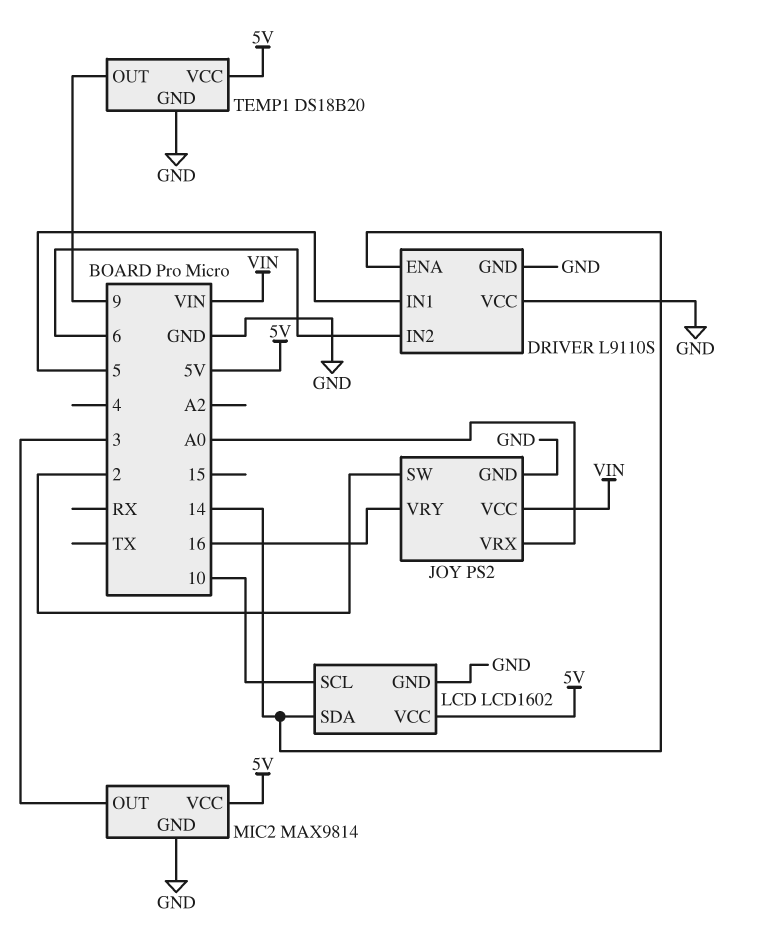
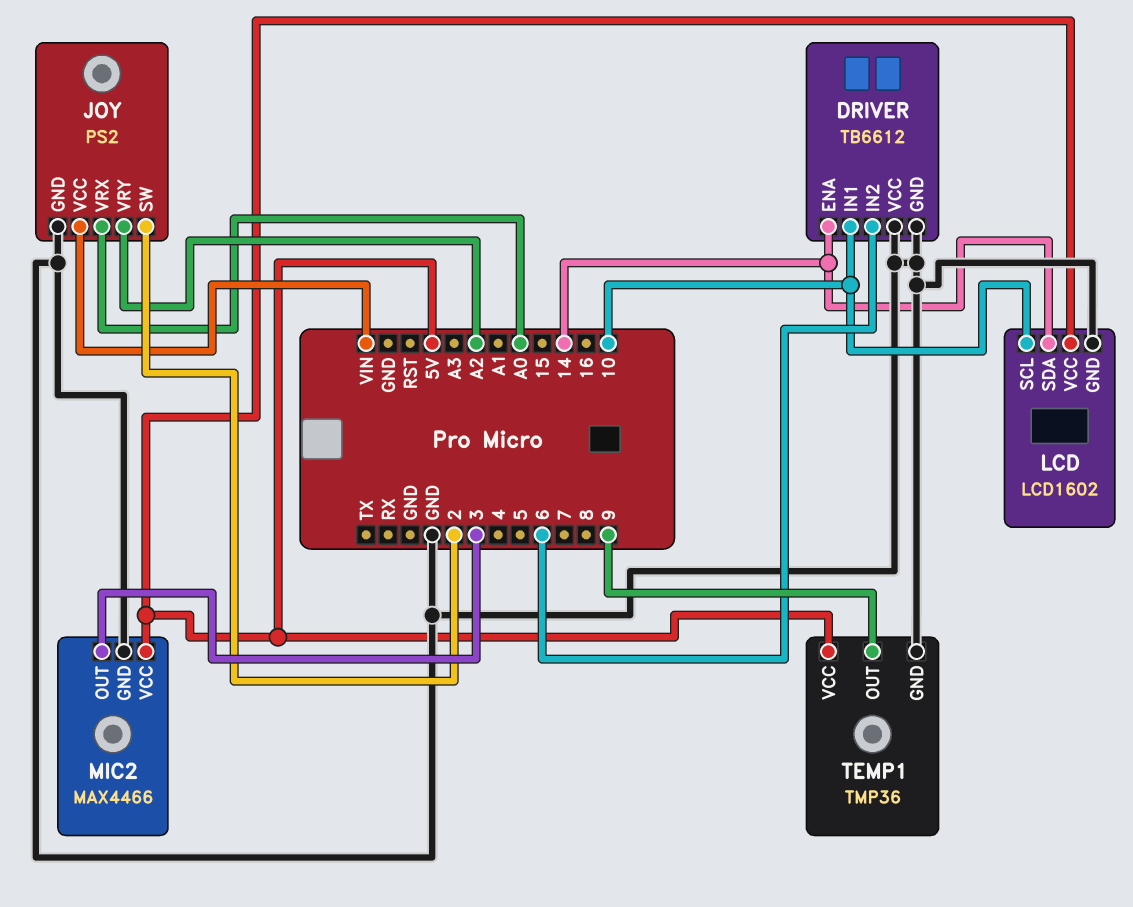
DRIVER: L9110S -> TB6612
DRIVER pin IN1: 5 -> 10
JOY pin VRY: 16 -> A2
MIC2: MAX9814 -> MAX4466
TEMP1: DS18B20 -> TMP36

